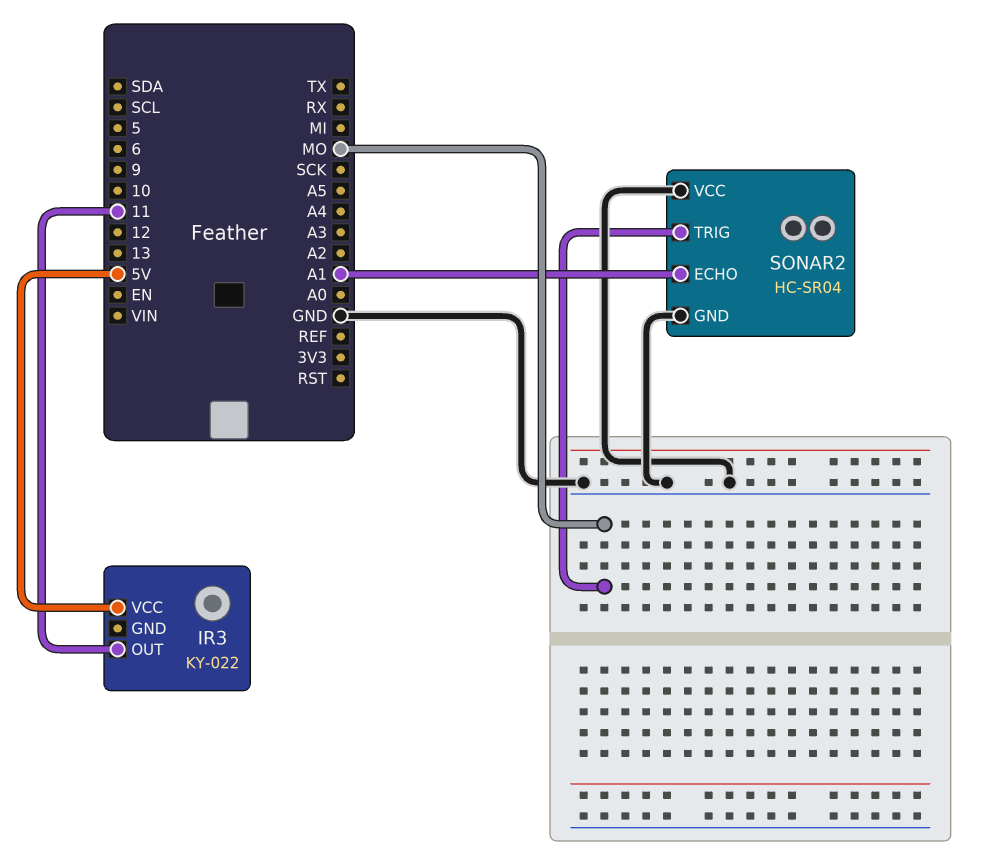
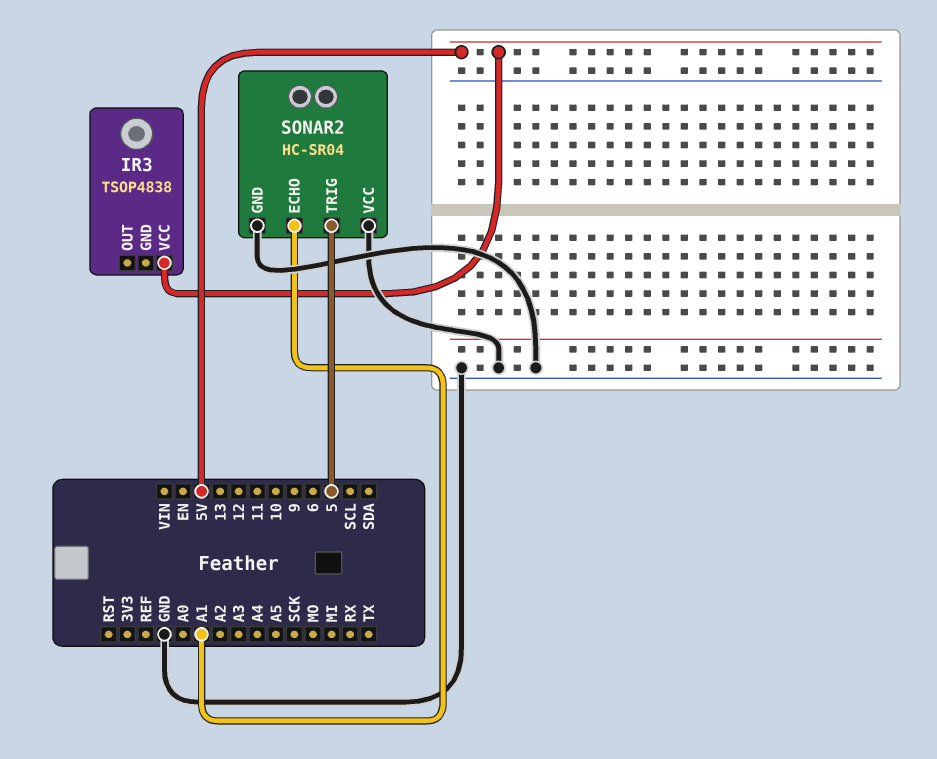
IR3: KY-022 -> TSOP4838
IR3 pin OUT: 11 -> none
SONAR2 pin TRIG: MO -> 5

